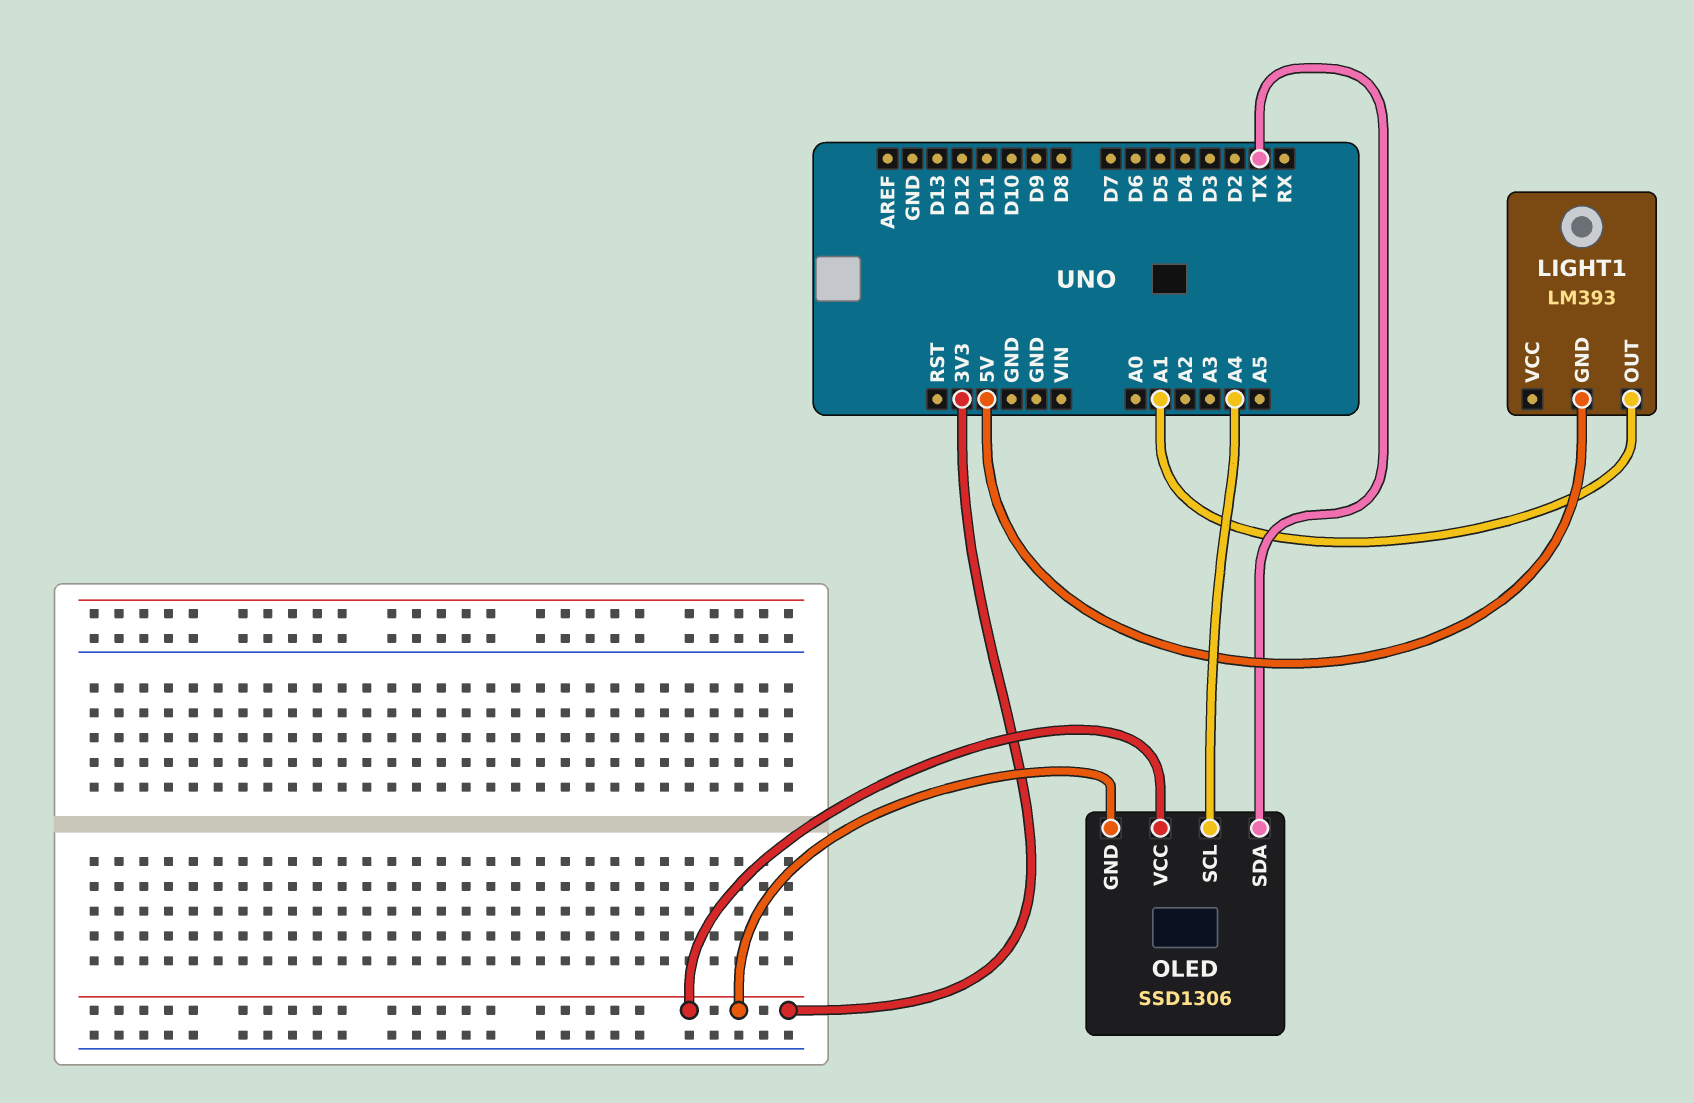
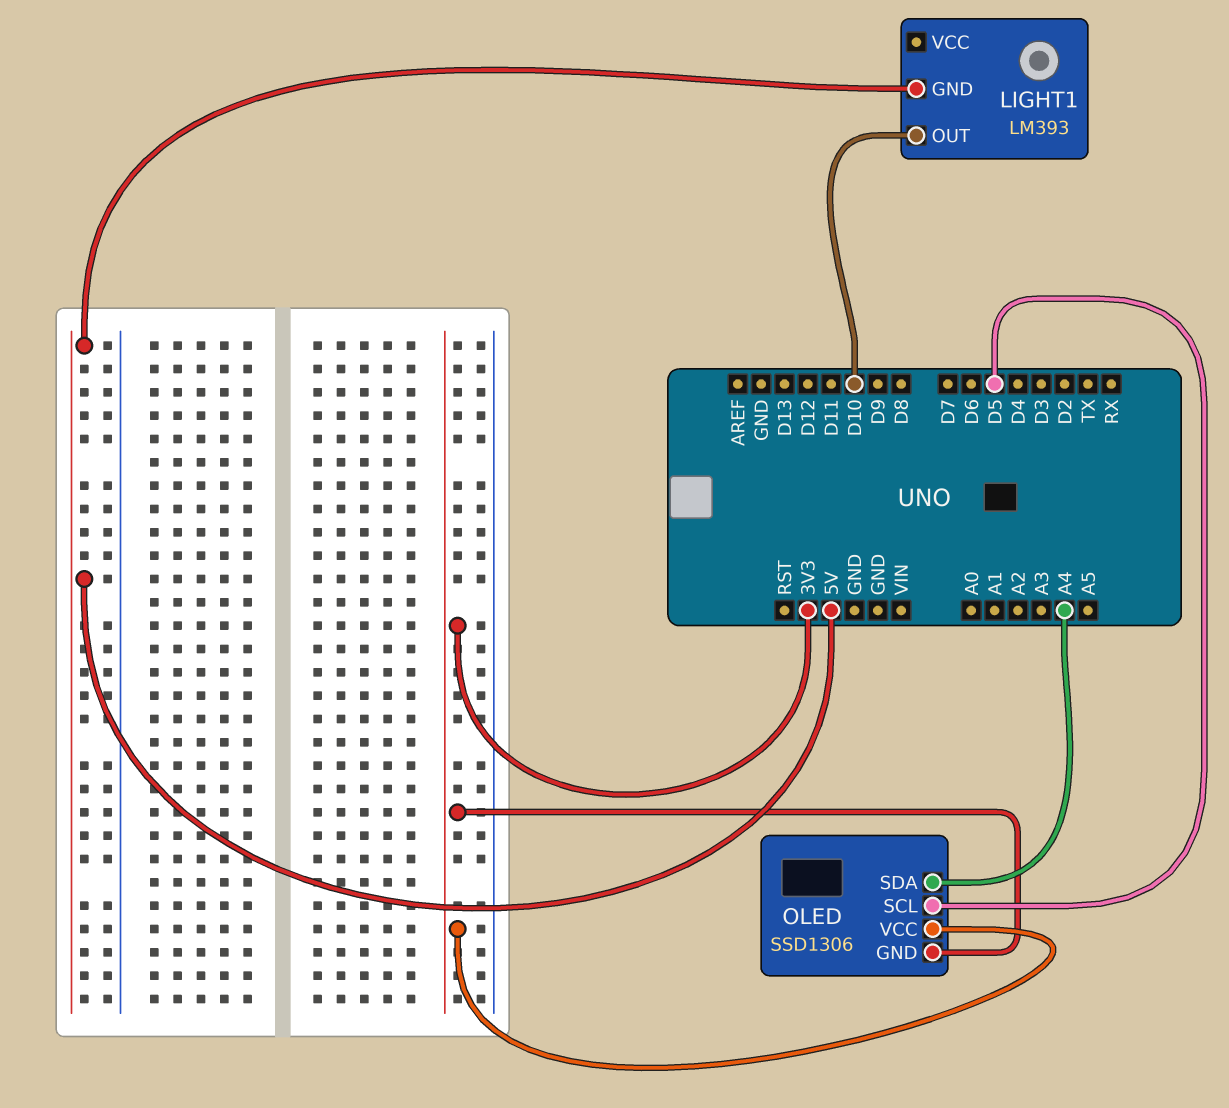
LIGHT1 pin OUT: A1 -> D10
OLED pin SCL: A4 -> D5
OLED pin SDA: TX -> A4

